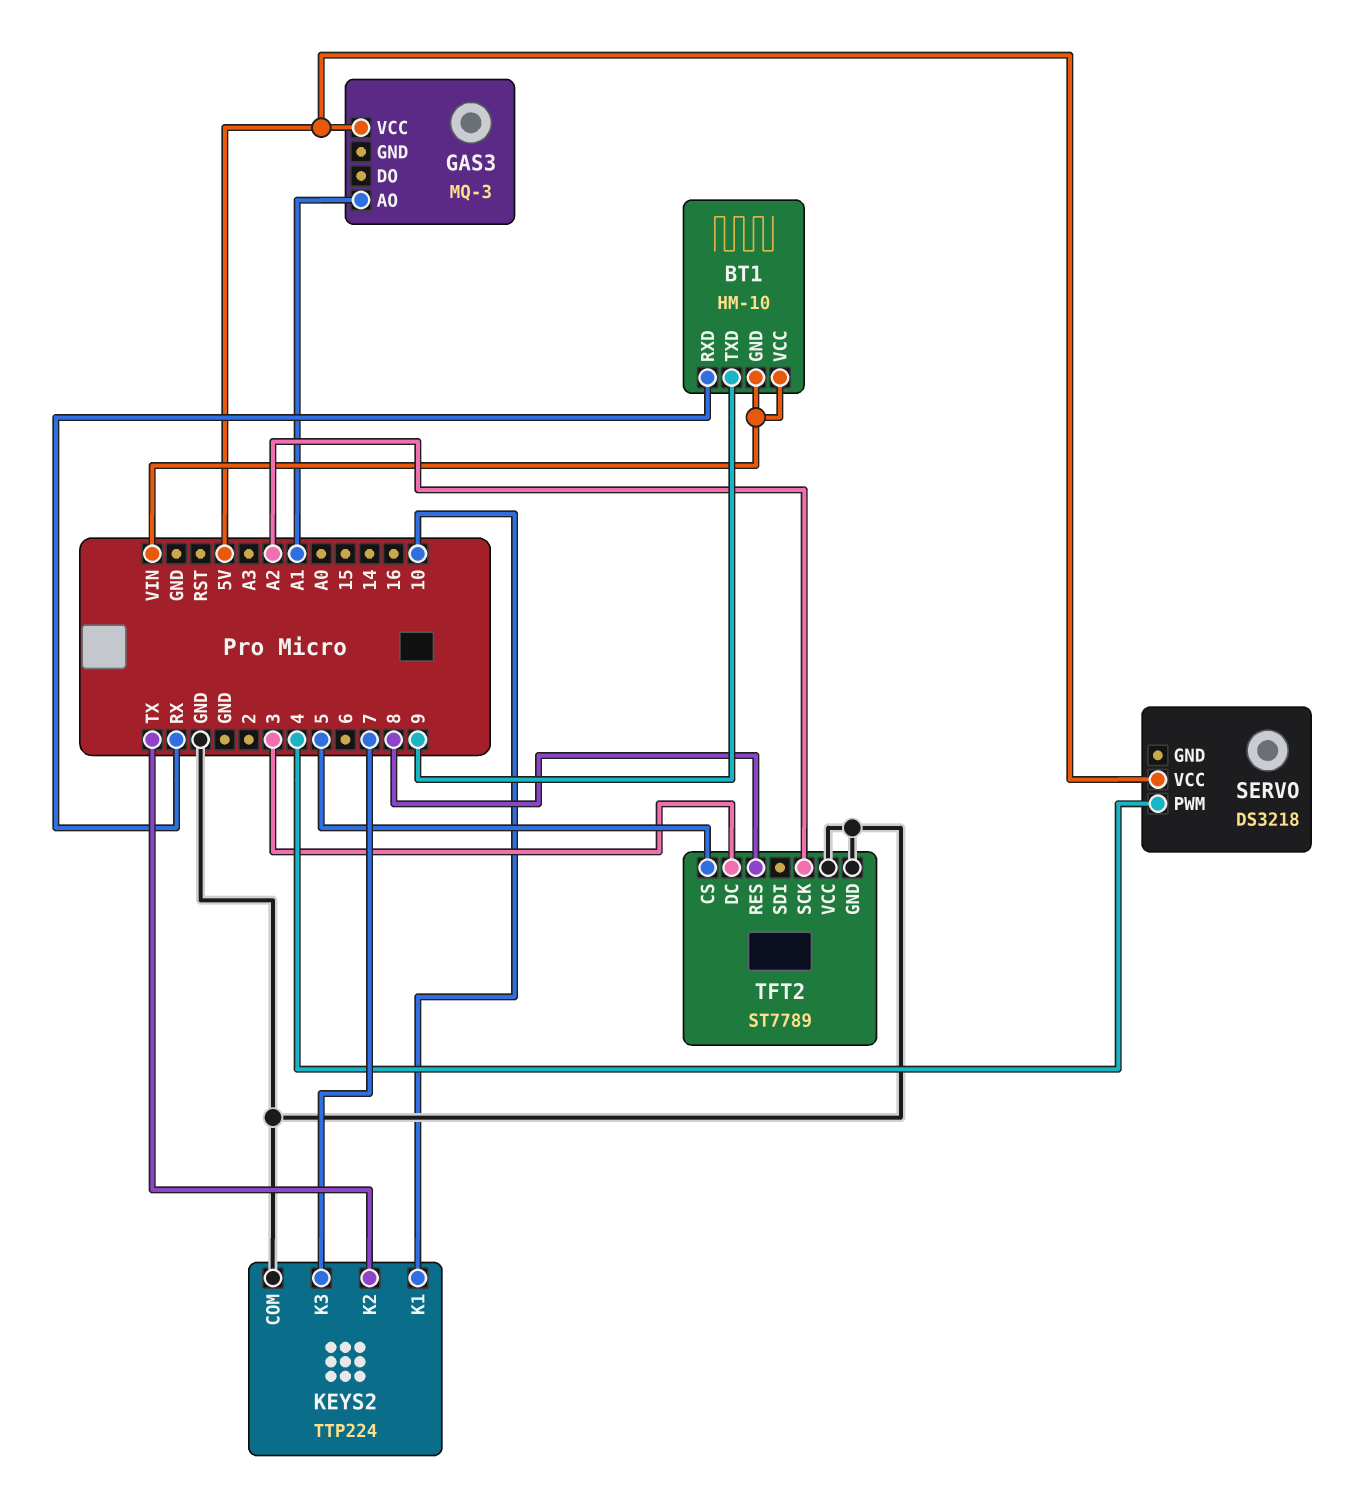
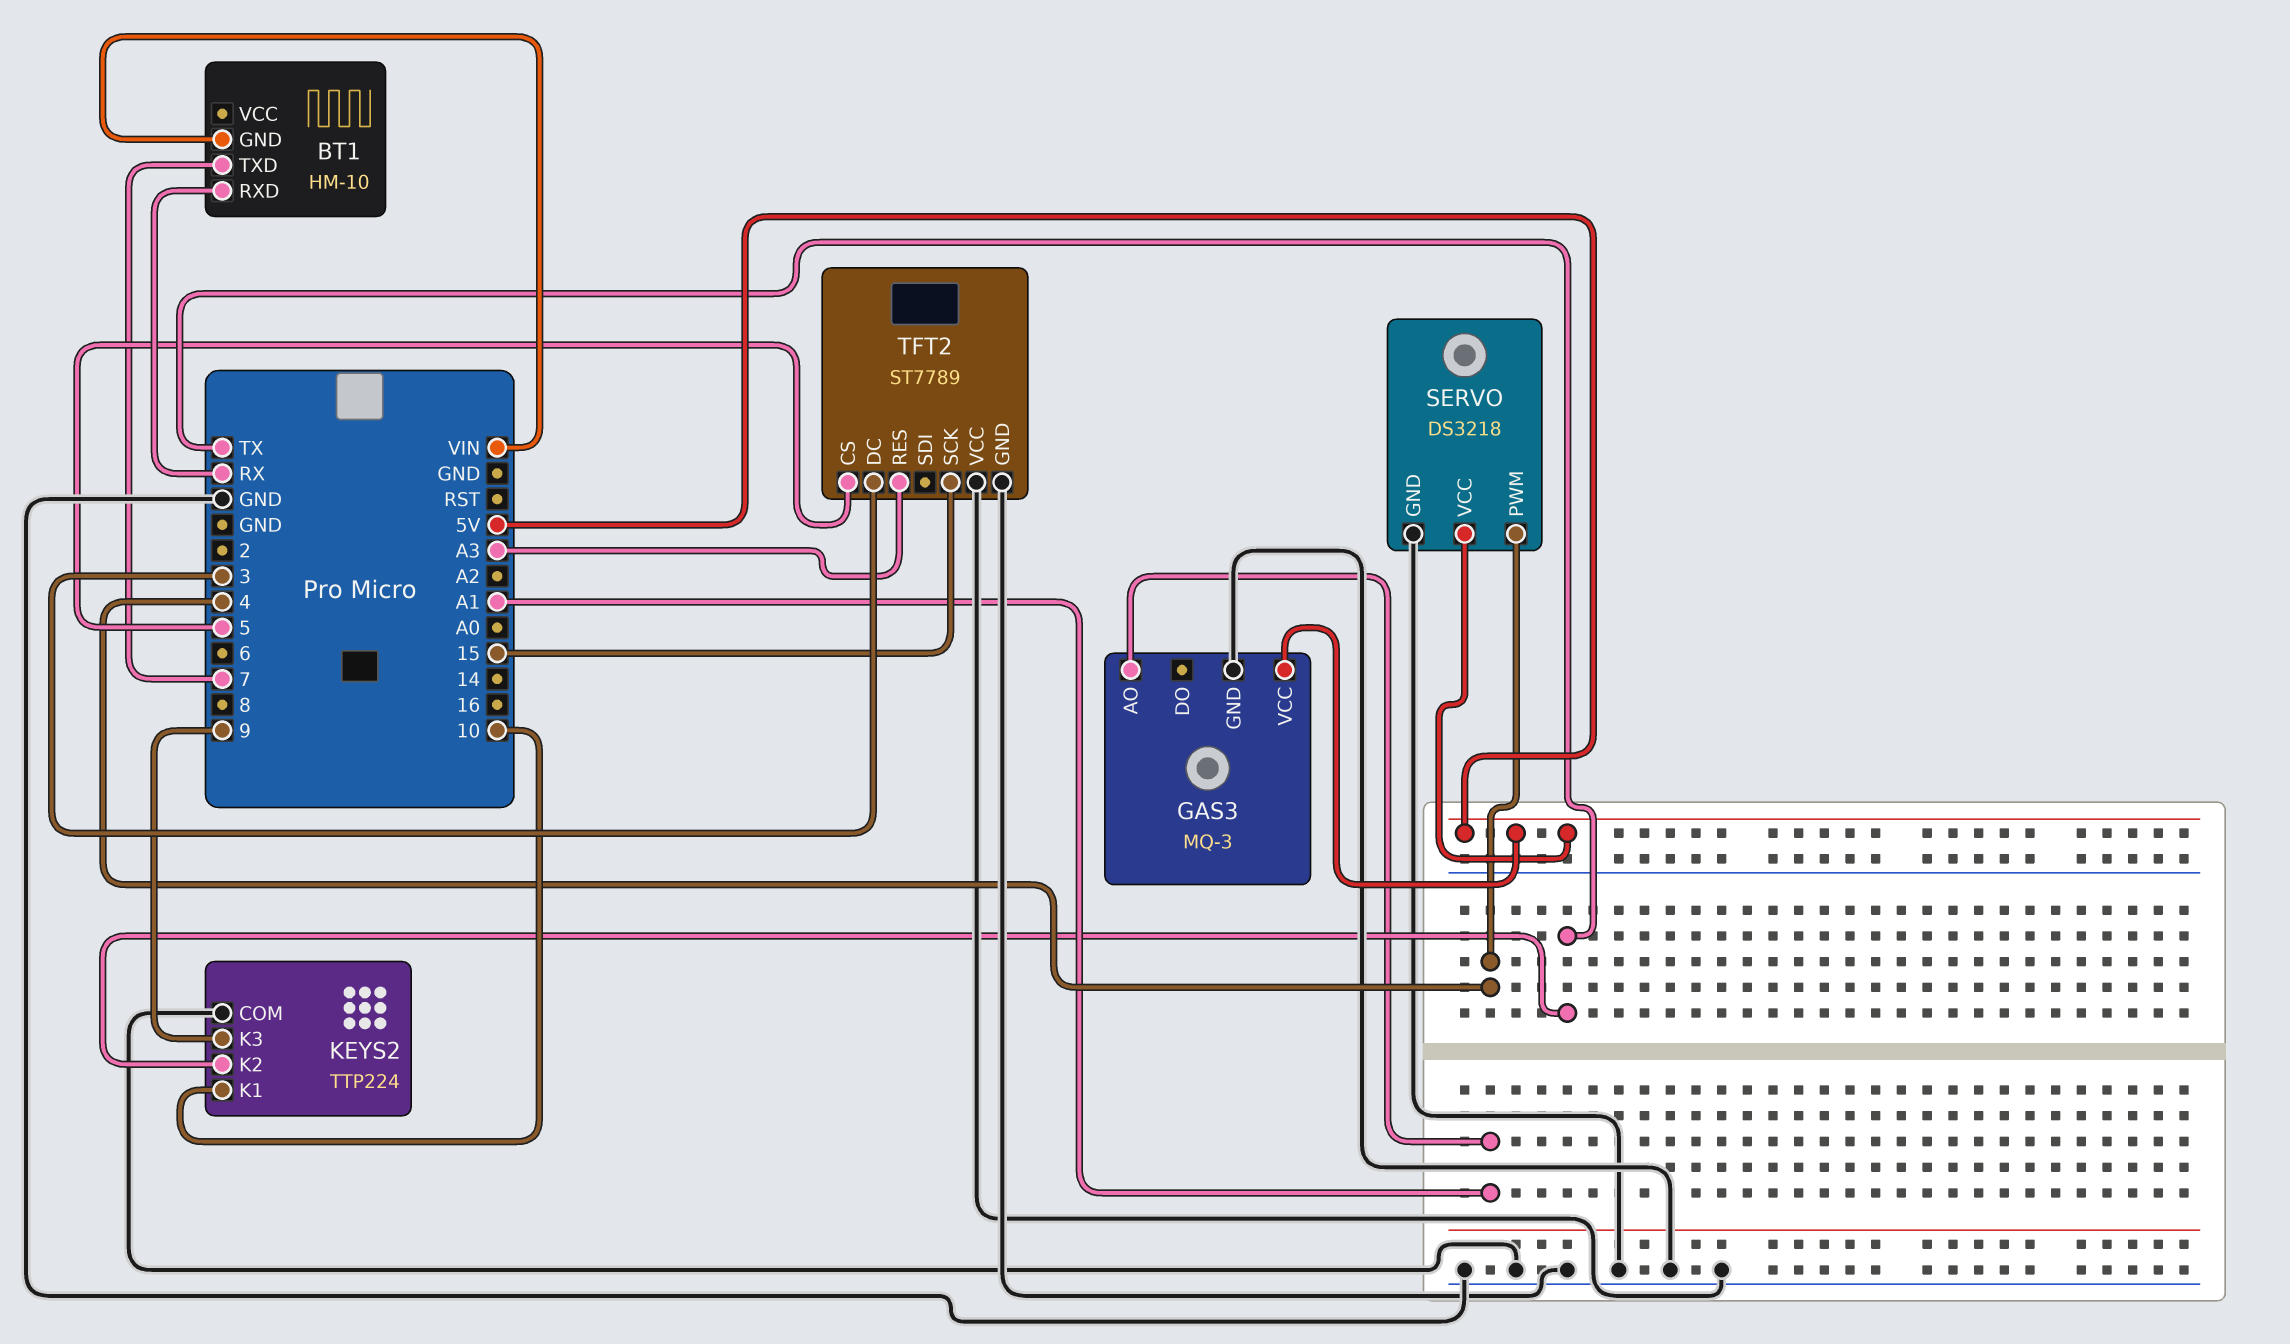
BT1 pin TXD: 9 -> 7
BT1 pin VCC: VIN -> none
GAS3 pin GND: none -> GND
KEYS2 pin K3: 7 -> 9
SERVO pin GND: none -> GND
TFT2 pin RES: 8 -> A3
TFT2 pin SCK: A2 -> 15

